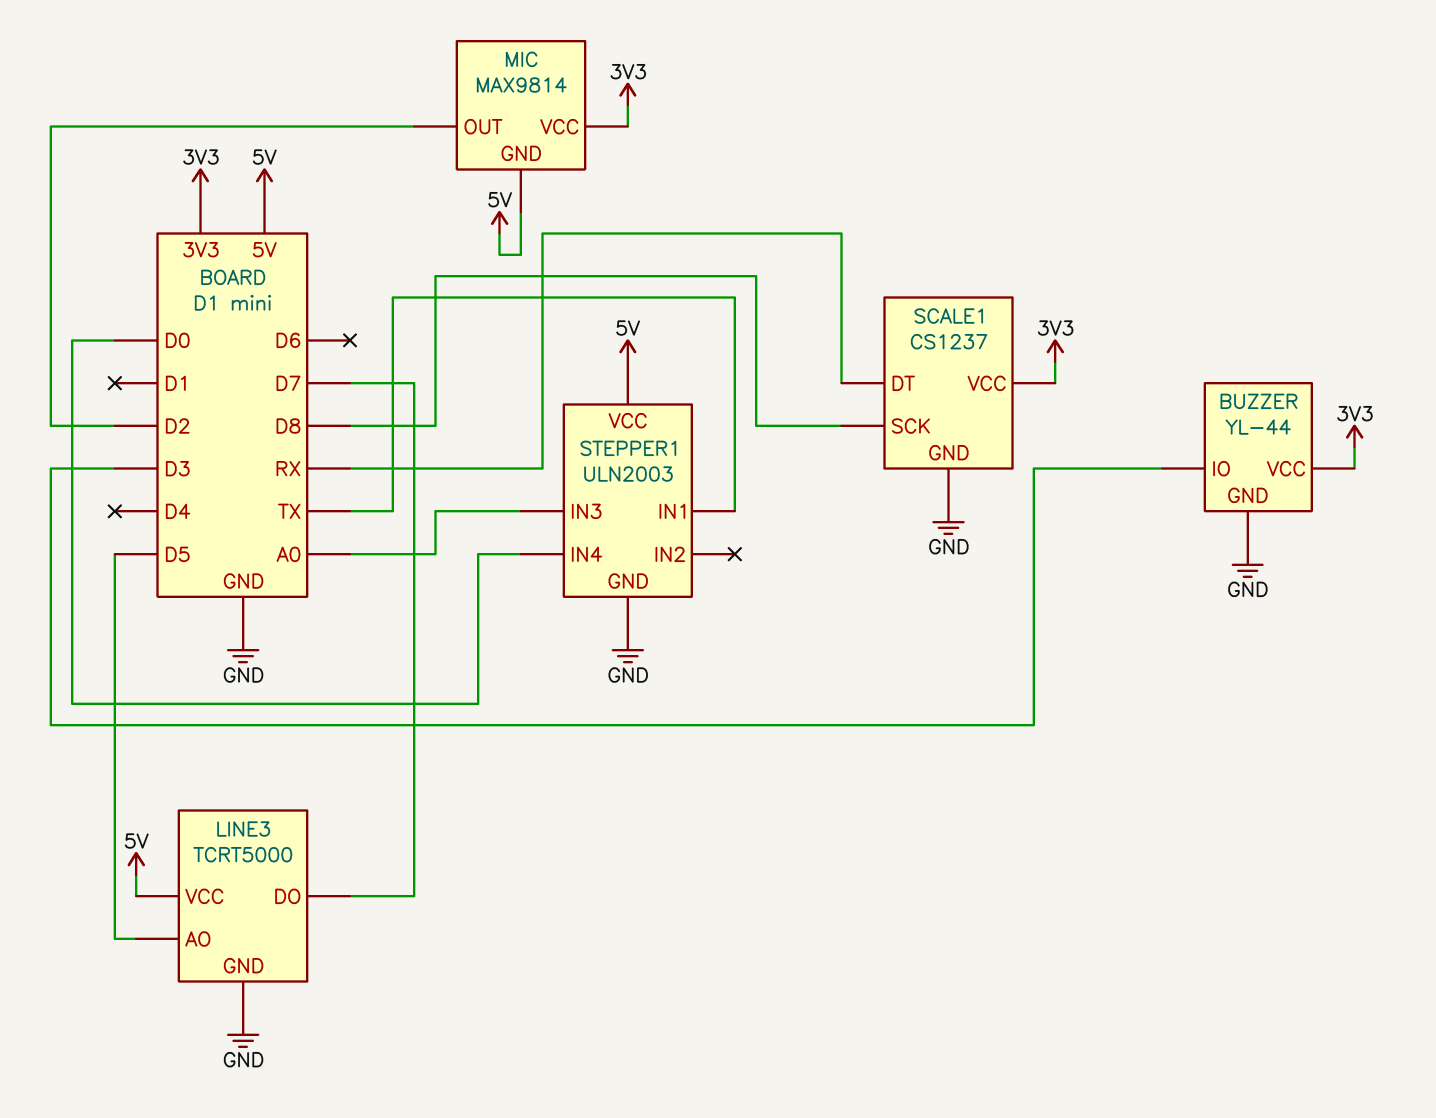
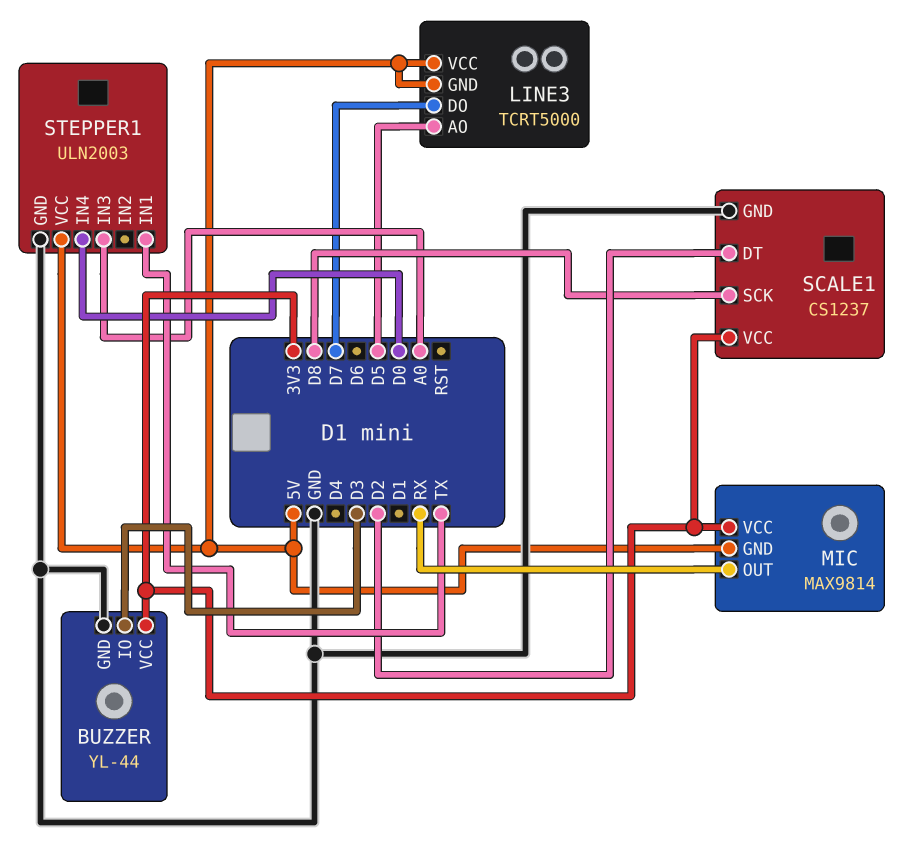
LINE3 pin GND: GND -> 5V
MIC pin OUT: D2 -> RX
SCALE1 pin DT: RX -> D2

